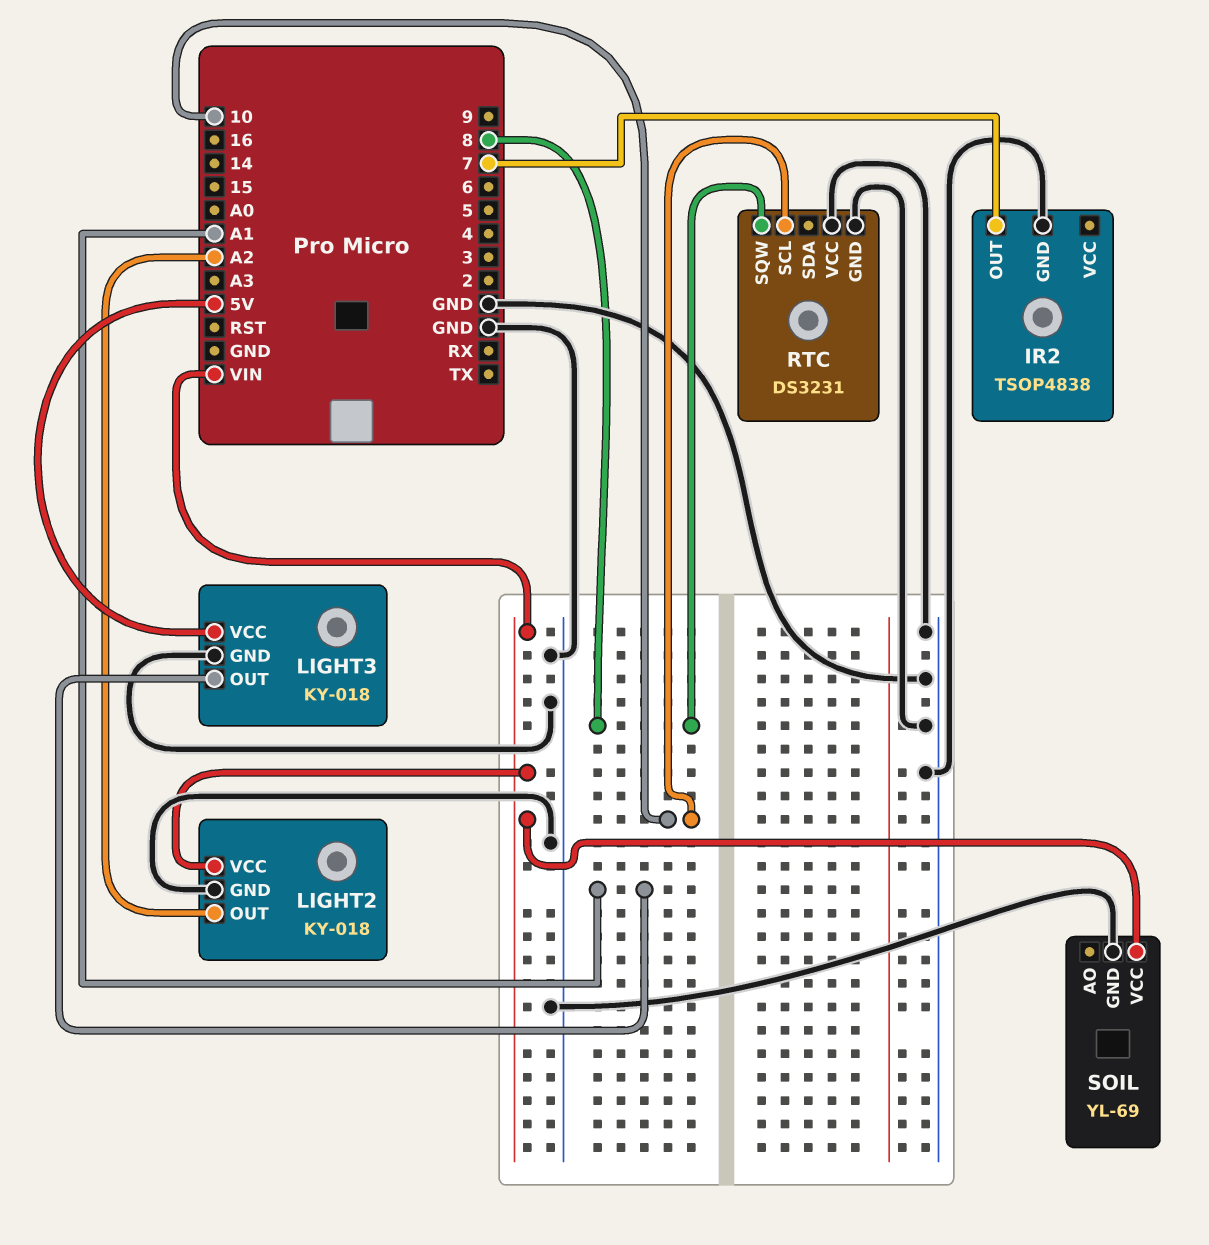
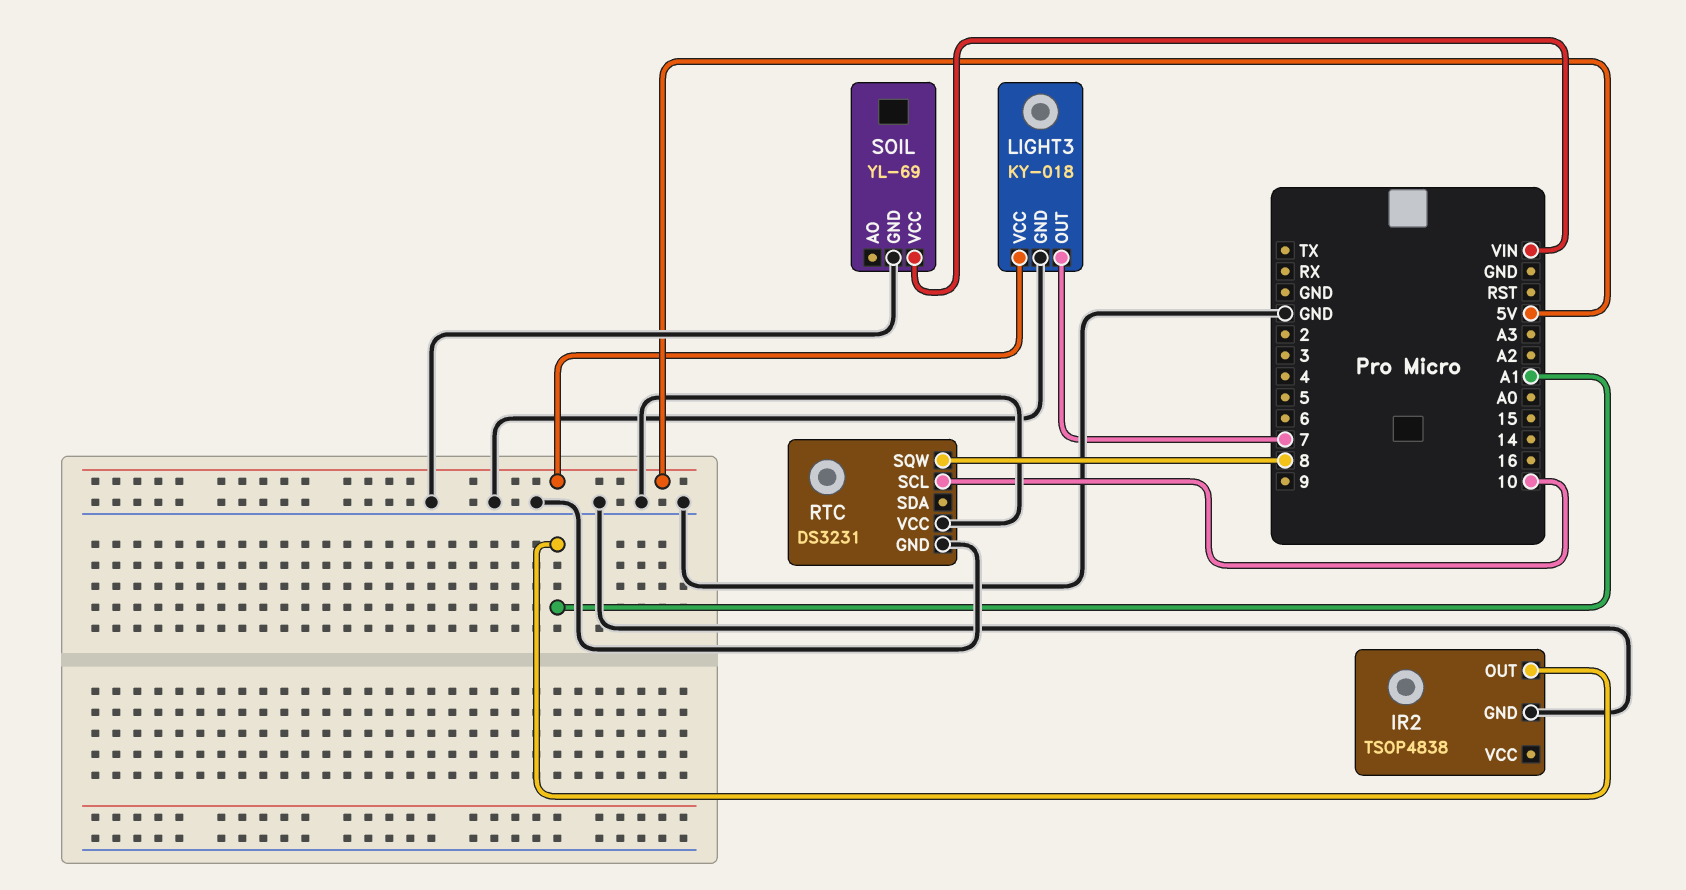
IR2 pin OUT: 7 -> A1
LIGHT2: KY-018 -> none
LIGHT2 pin GND: GND -> none
LIGHT2 pin OUT: A2 -> none
LIGHT2 pin VCC: VIN -> none
LIGHT3 pin OUT: A1 -> 7

